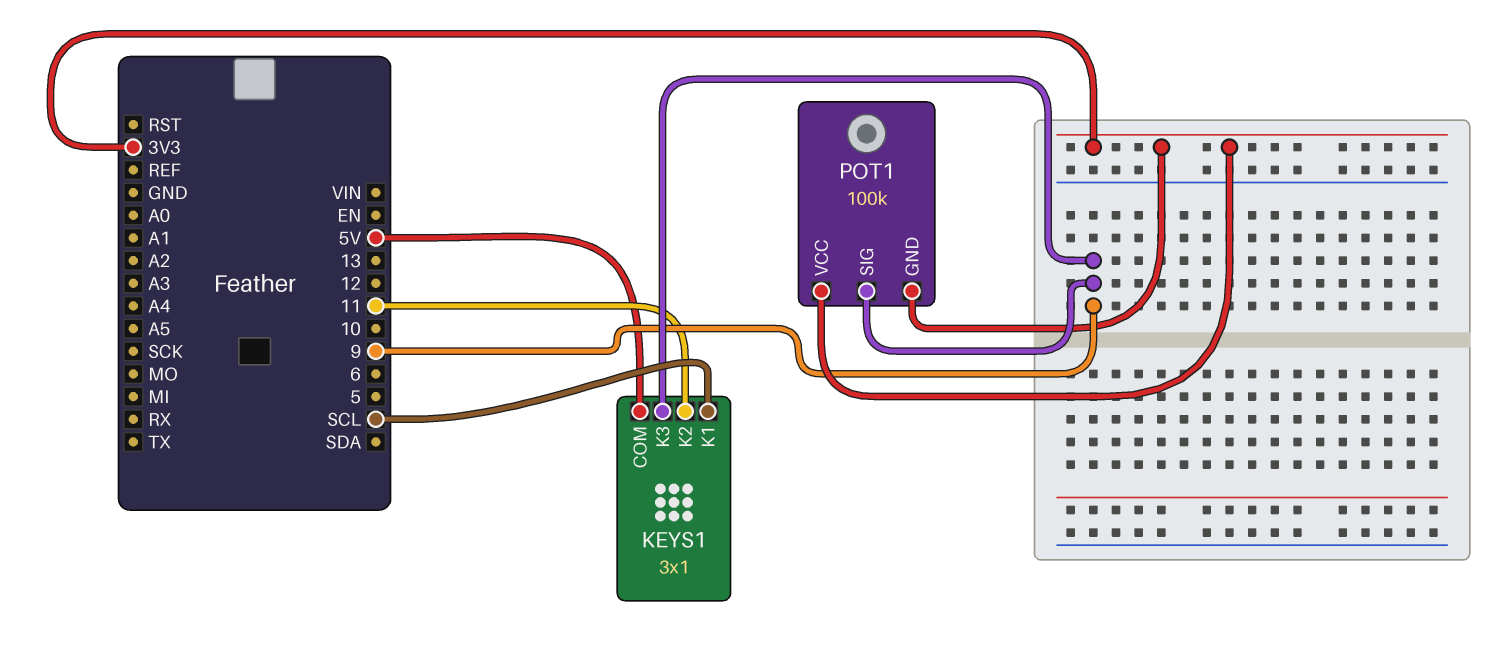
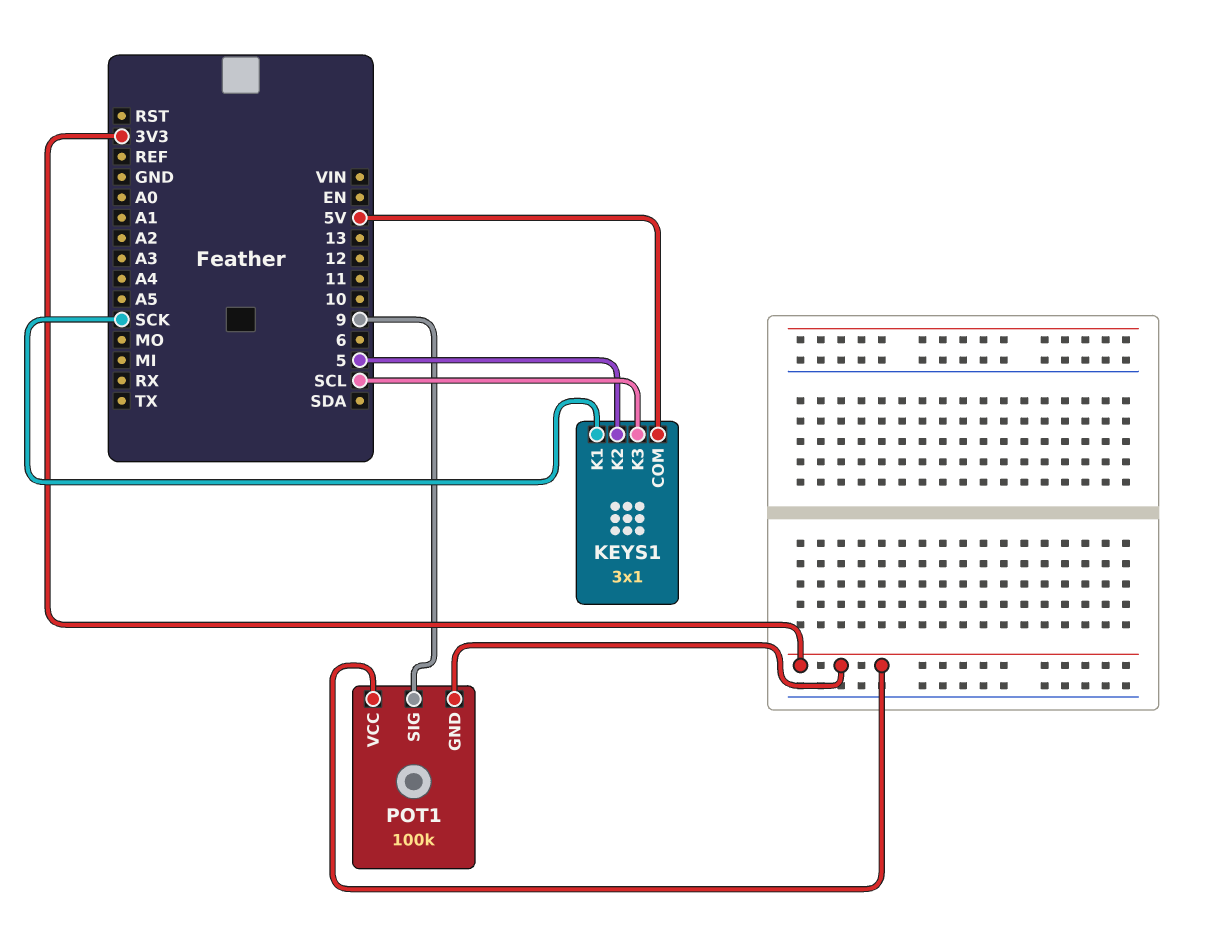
KEYS1 pin K1: SCL -> SCK
KEYS1 pin K2: 11 -> 5
KEYS1 pin K3: 9 -> SCL

